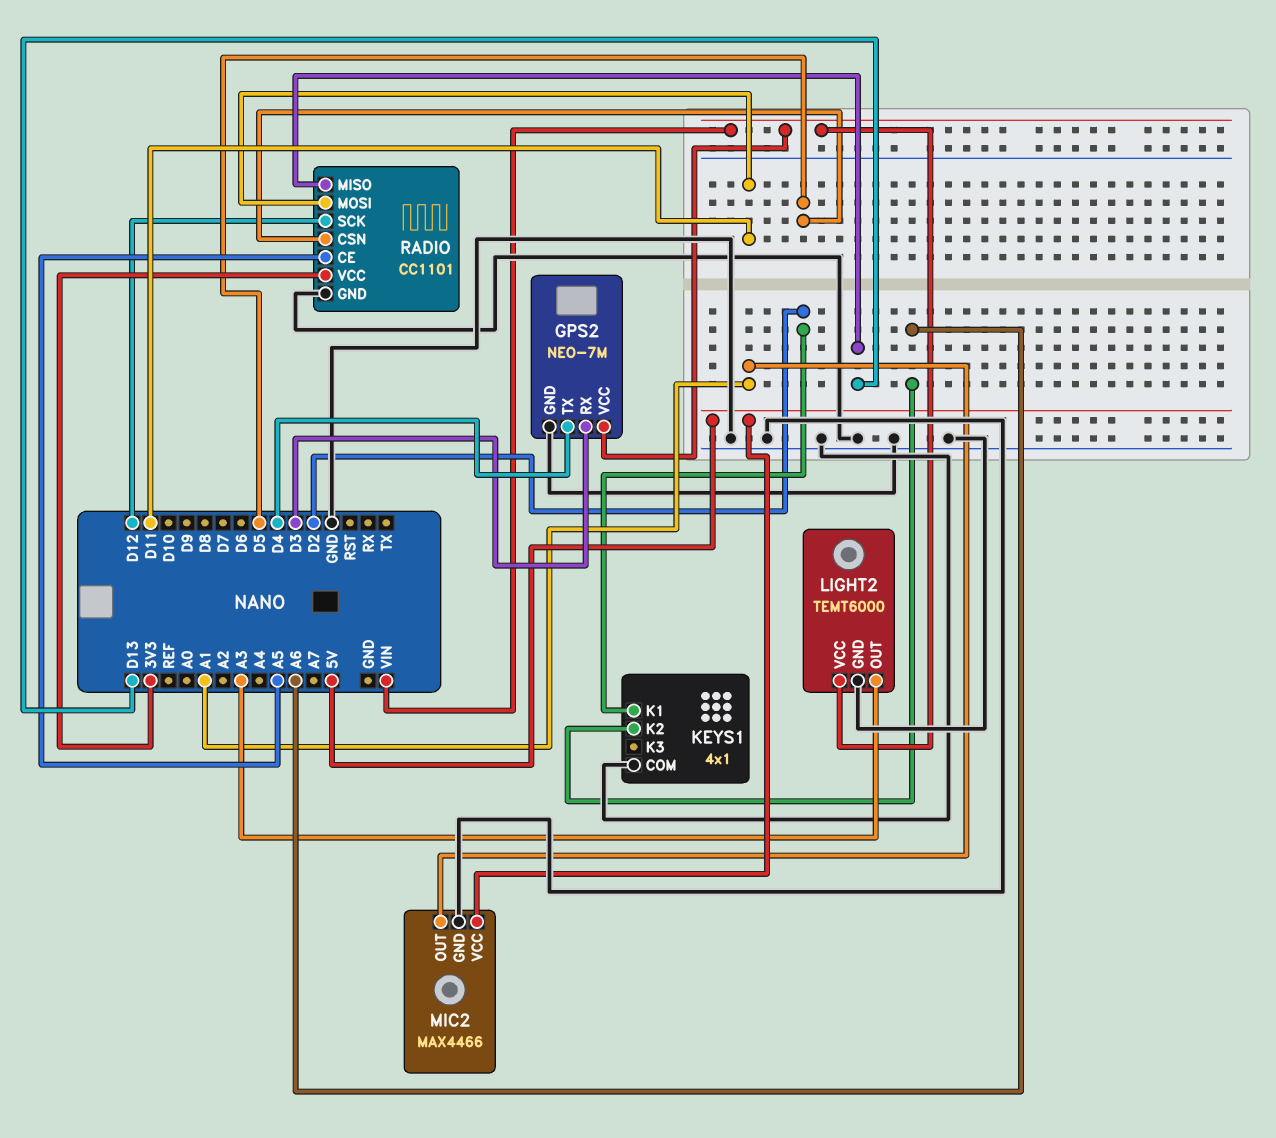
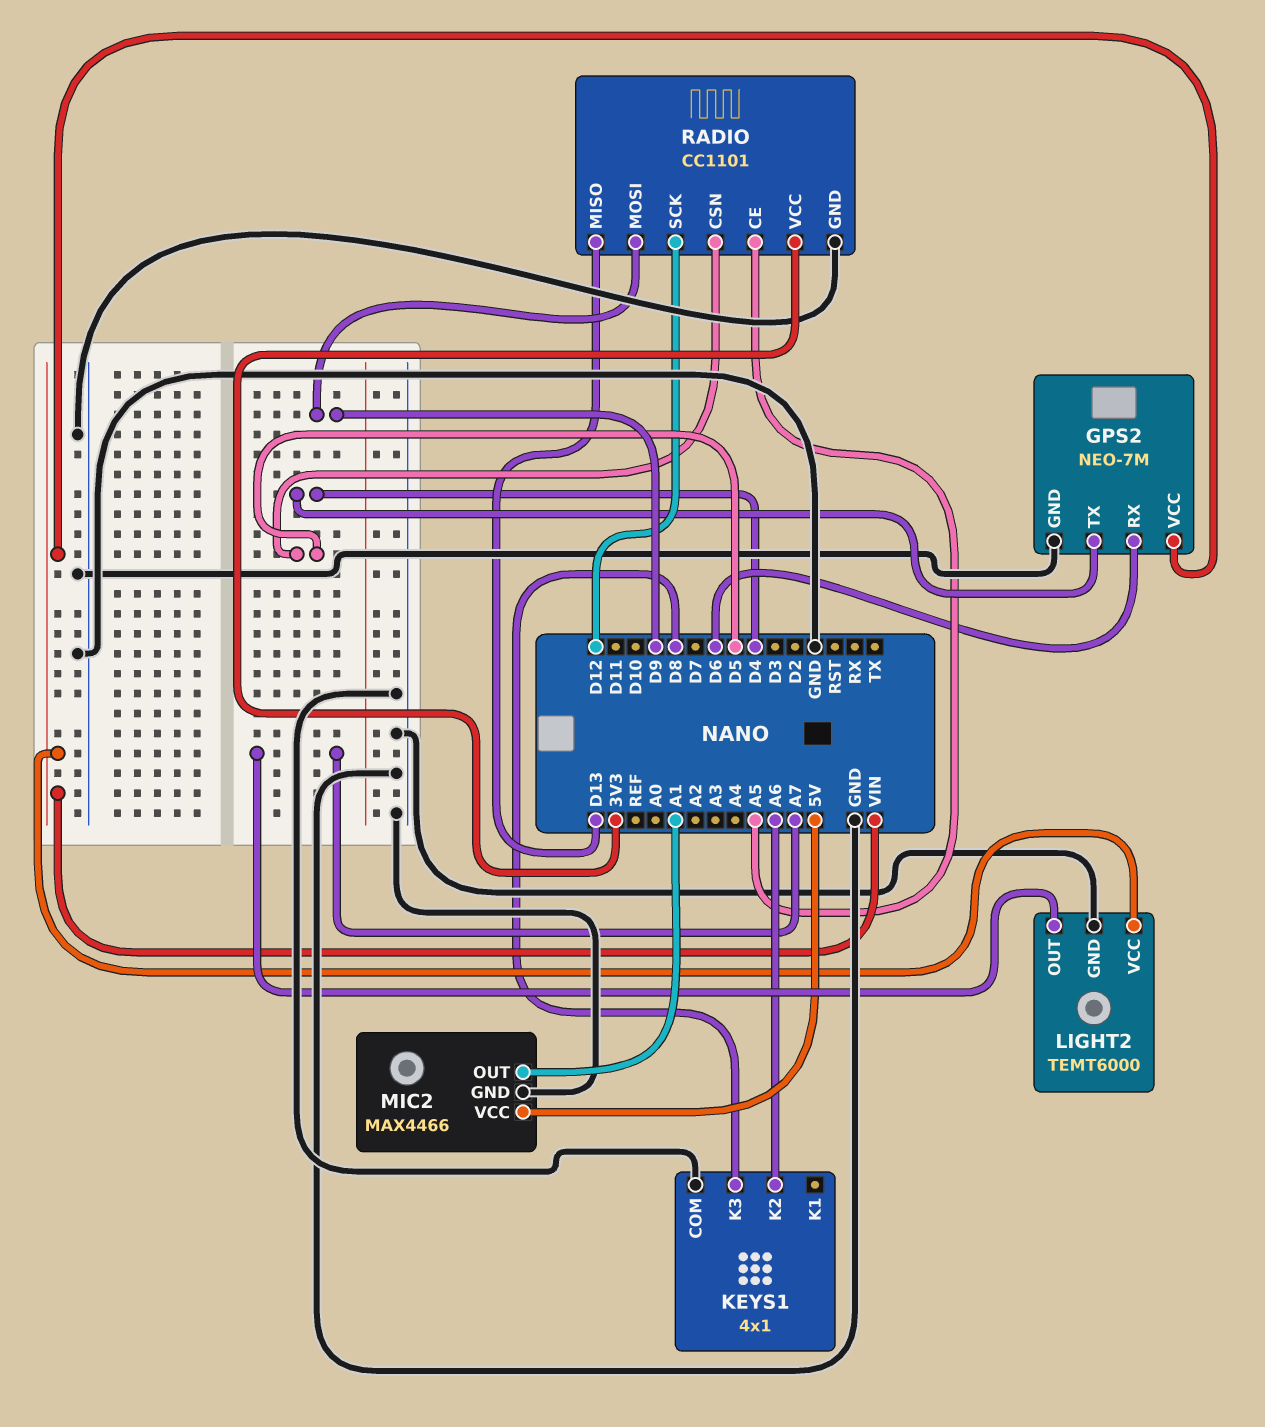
GPS2 pin RX: D3 -> D6
KEYS1 pin K1: D2 -> none
KEYS1 pin K3: none -> D8
LIGHT2 pin OUT: A3 -> A7
RADIO pin MOSI: D11 -> D9

